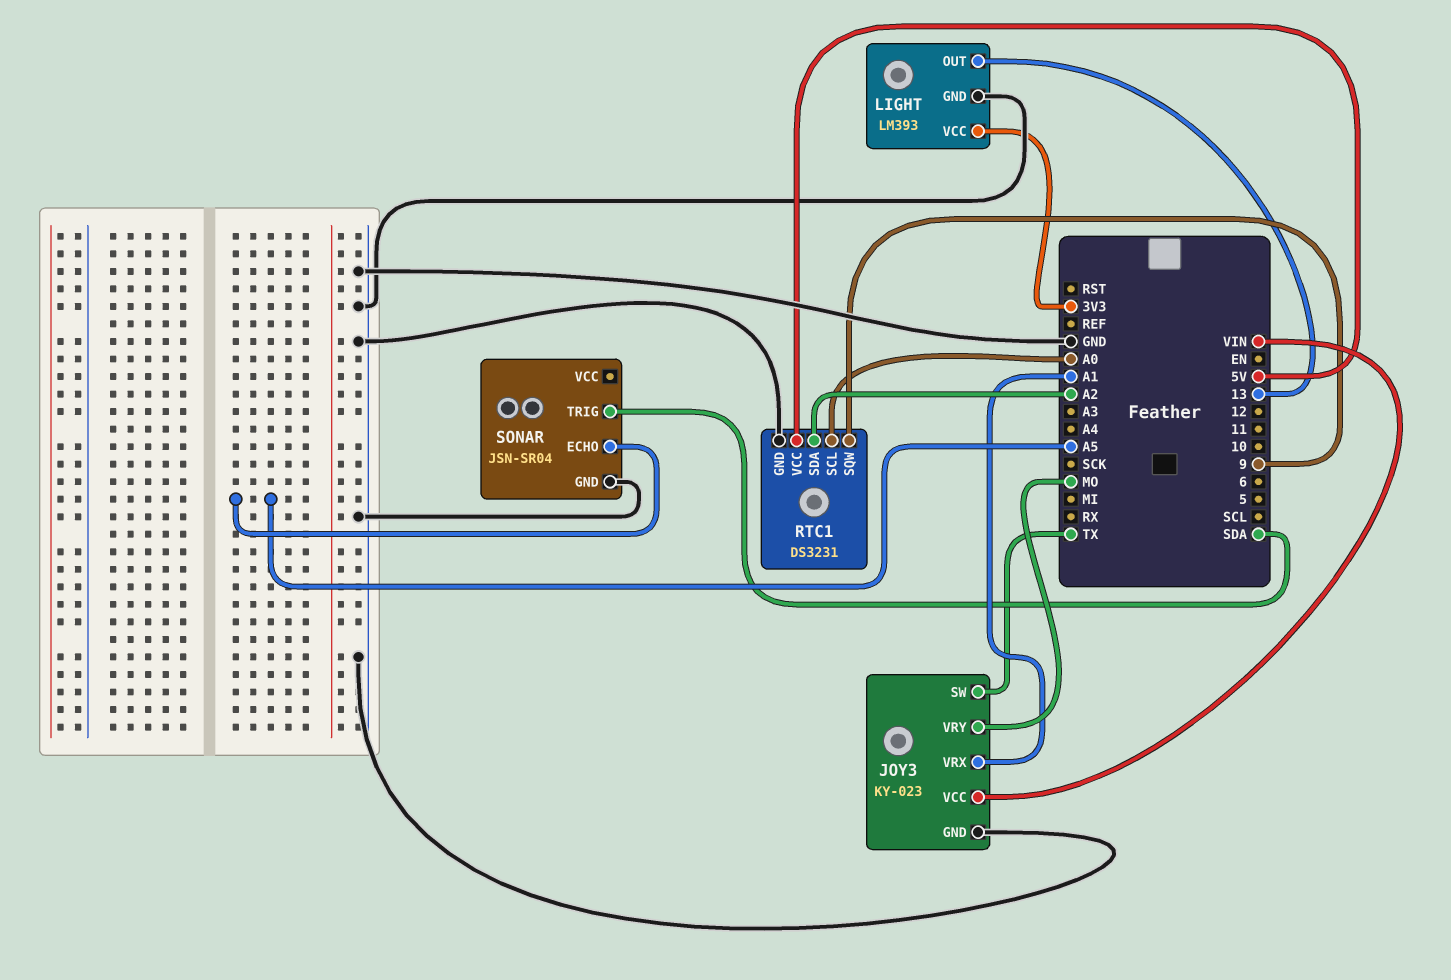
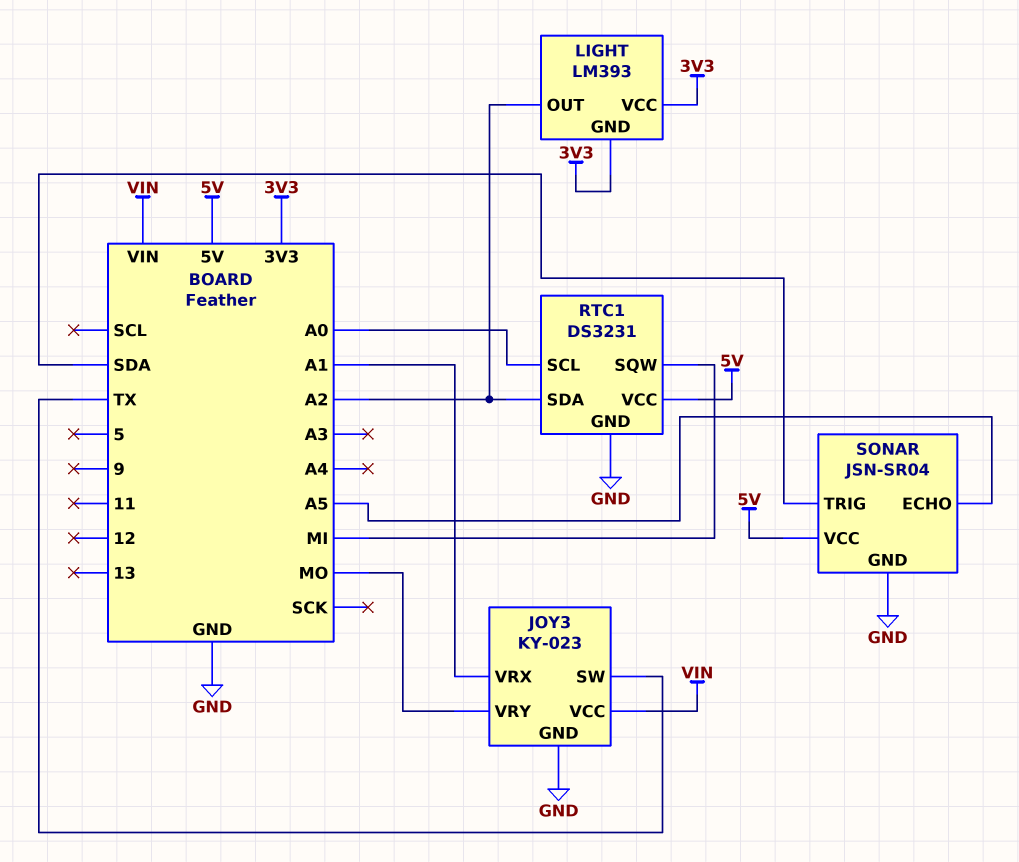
LIGHT pin GND: GND -> 3V3
LIGHT pin OUT: 13 -> A2
RTC1 pin SQW: 9 -> MI
SONAR pin VCC: none -> 5V

